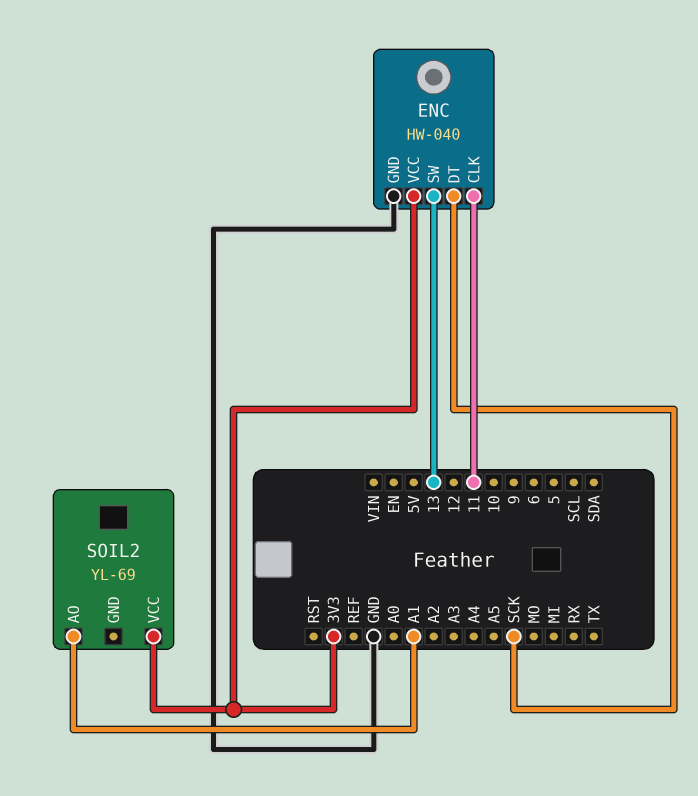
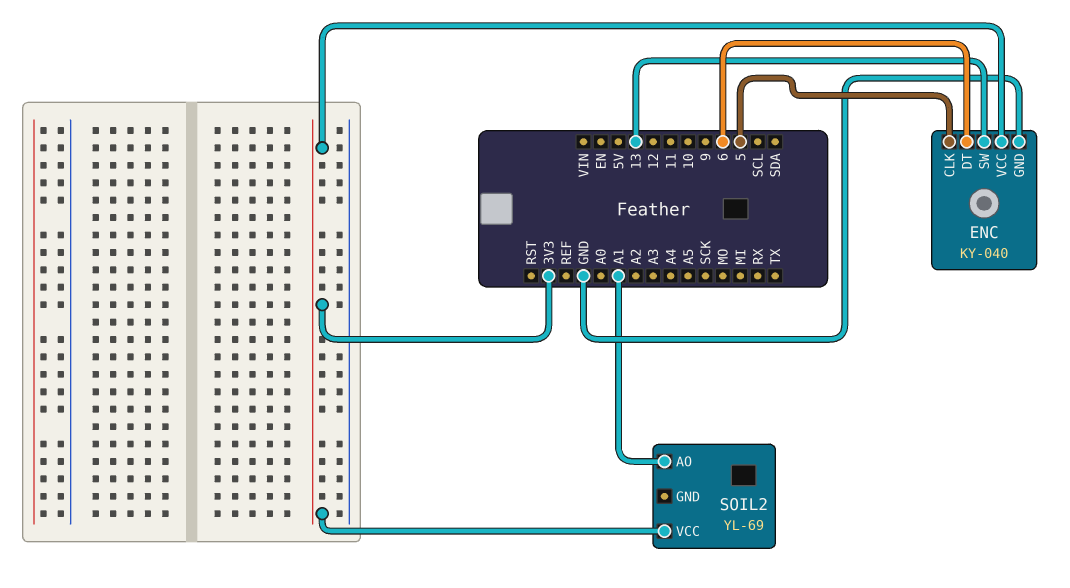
ENC: HW-040 -> KY-040
ENC pin CLK: 11 -> 5
ENC pin DT: SCK -> 6

